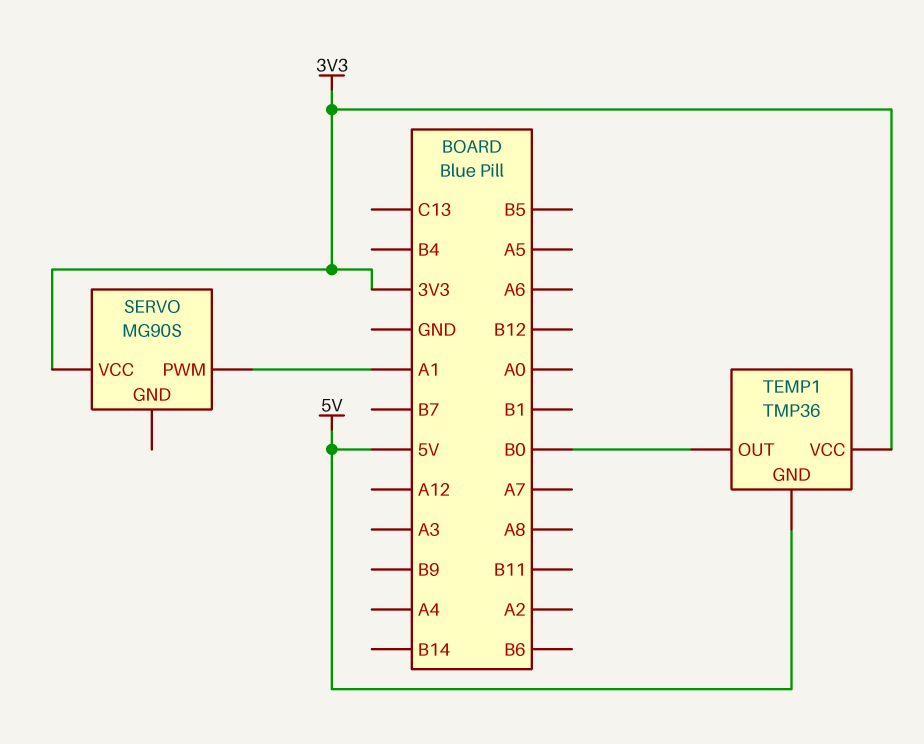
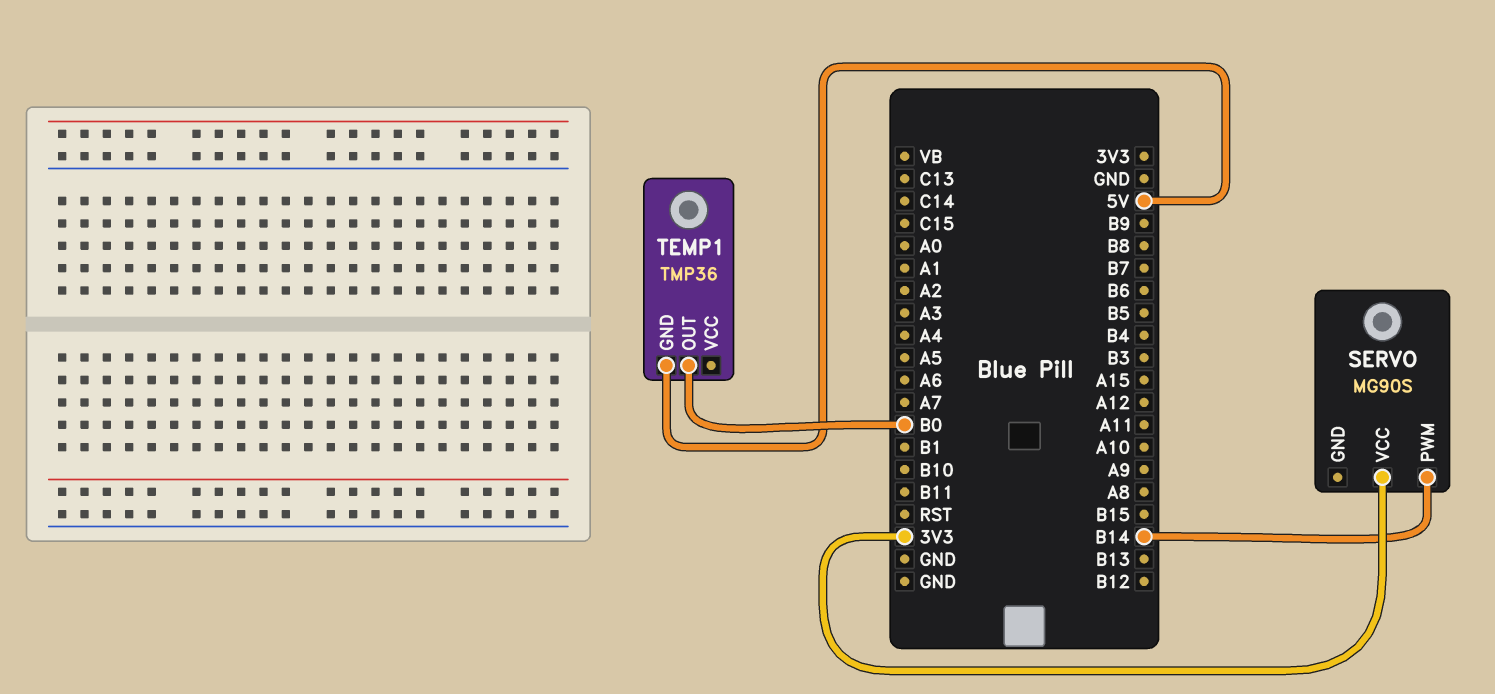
SERVO pin PWM: A1 -> B14
TEMP1 pin VCC: 3V3 -> none

